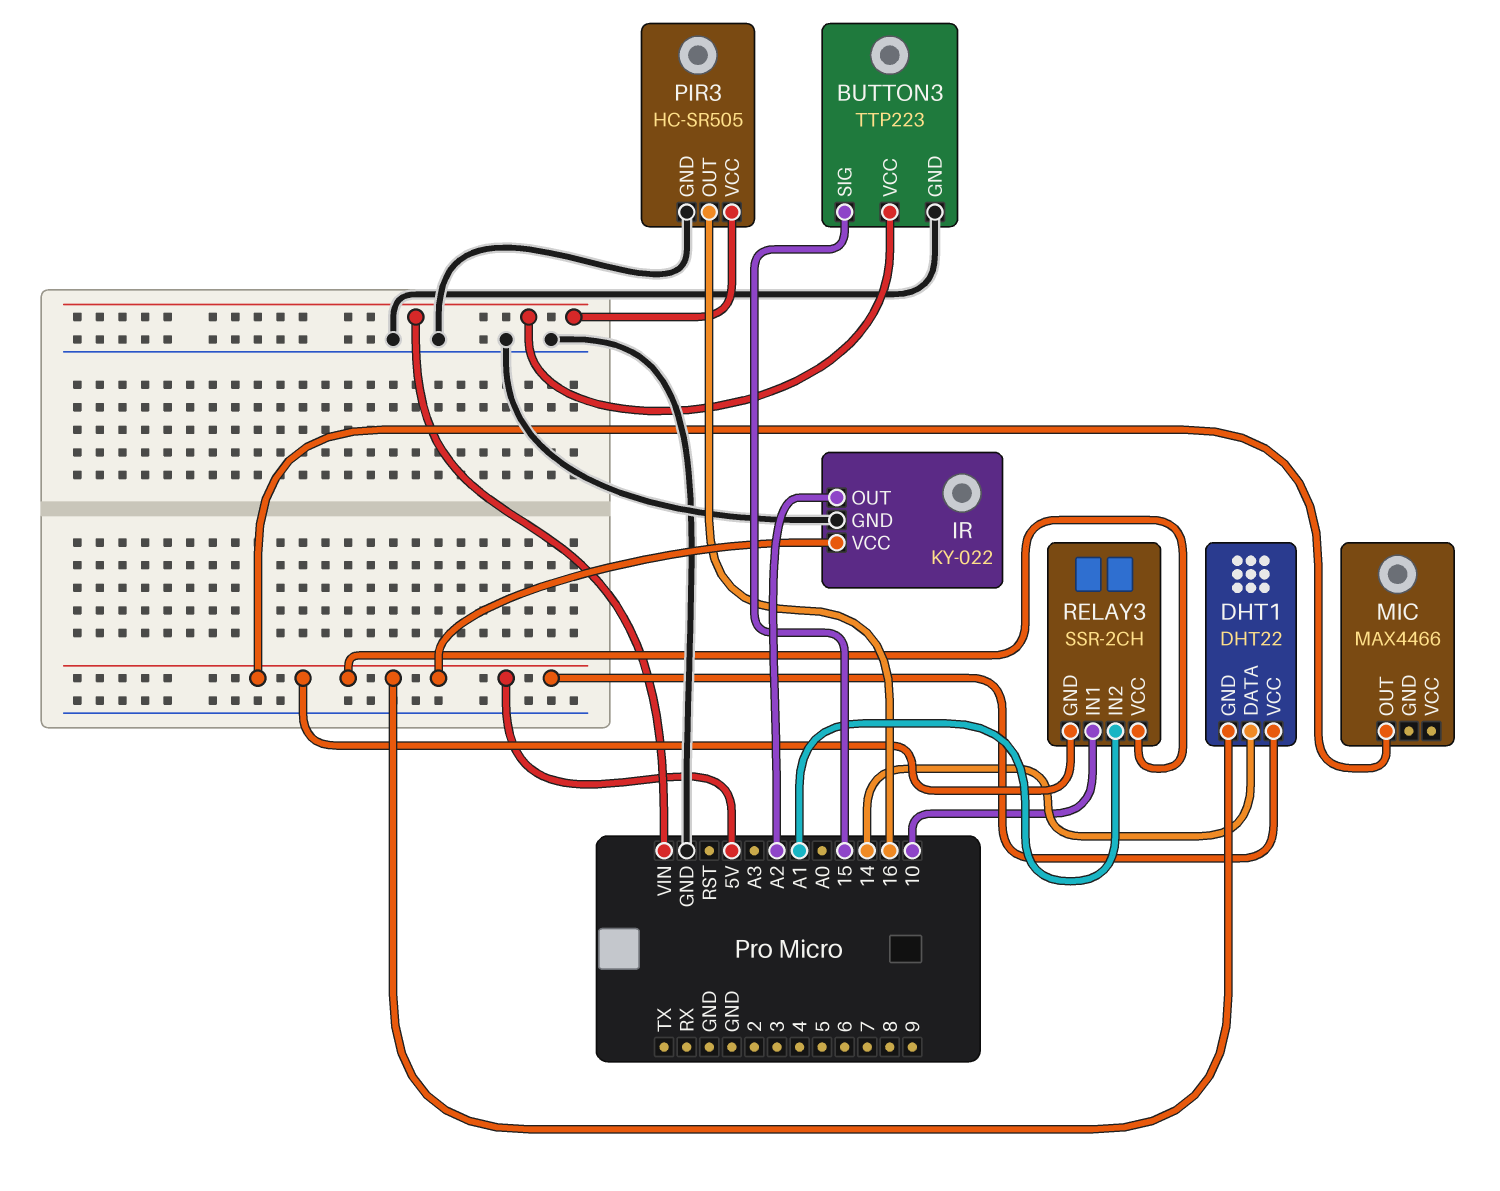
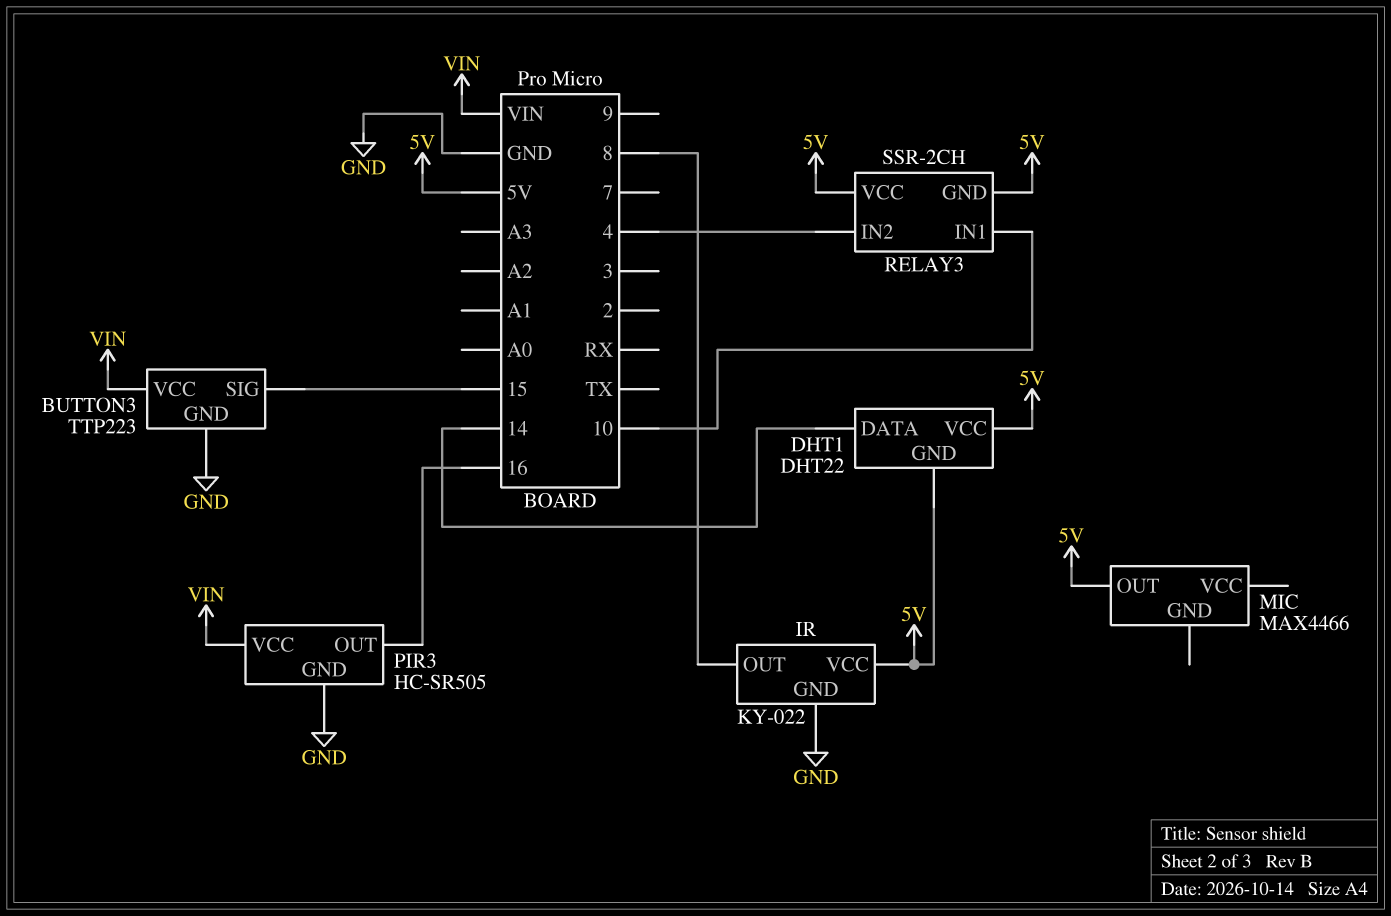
IR pin OUT: A2 -> 8
RELAY3 pin IN2: A1 -> 4

